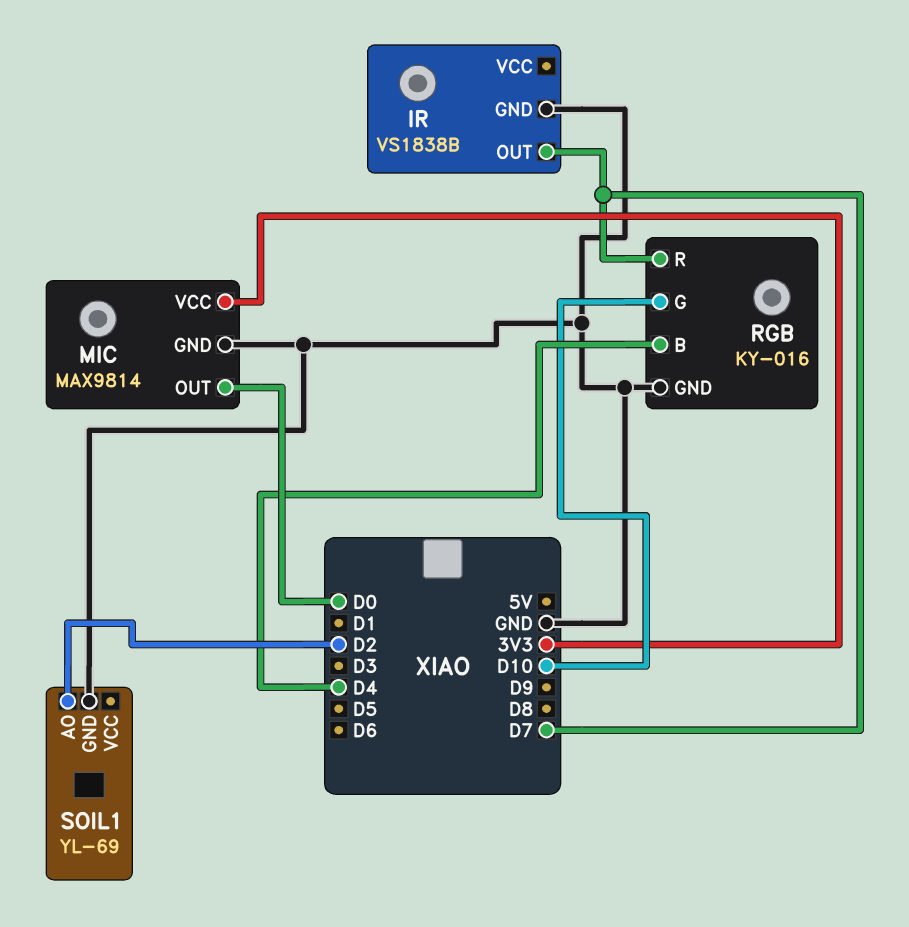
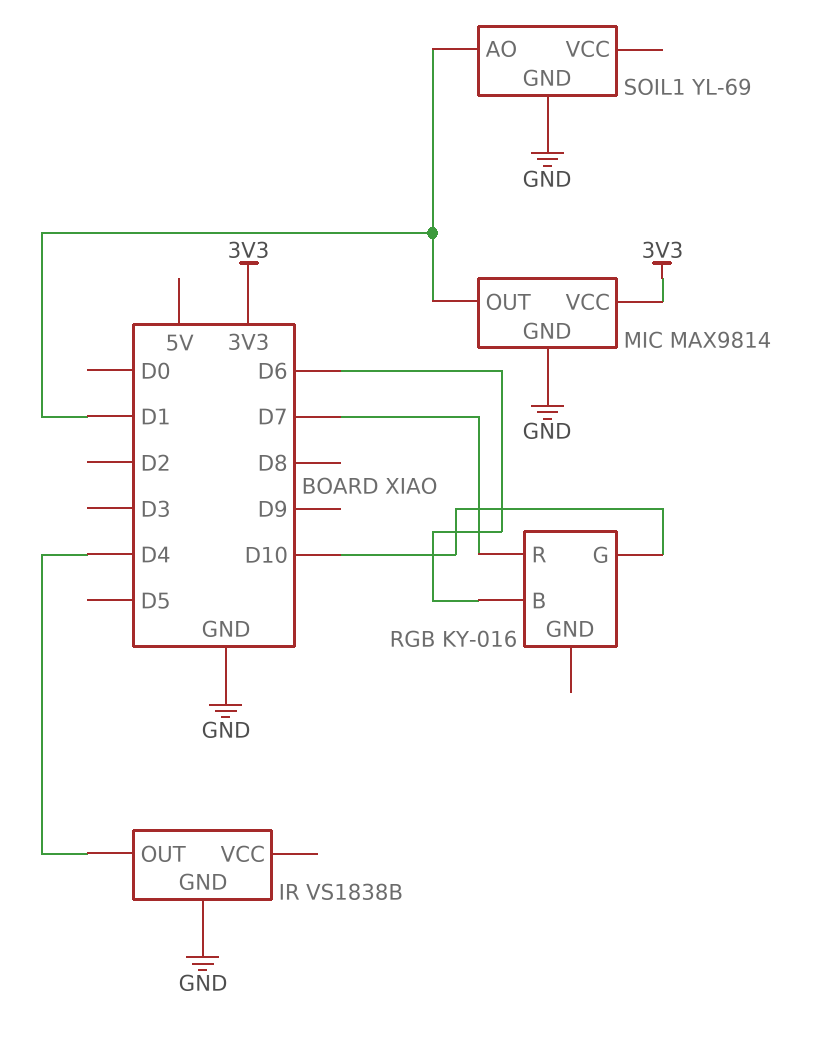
IR pin OUT: D7 -> D4
MIC pin OUT: D0 -> D1
RGB pin B: D4 -> D6
RGB pin GND: GND -> none
SOIL1 pin AO: D2 -> D1

